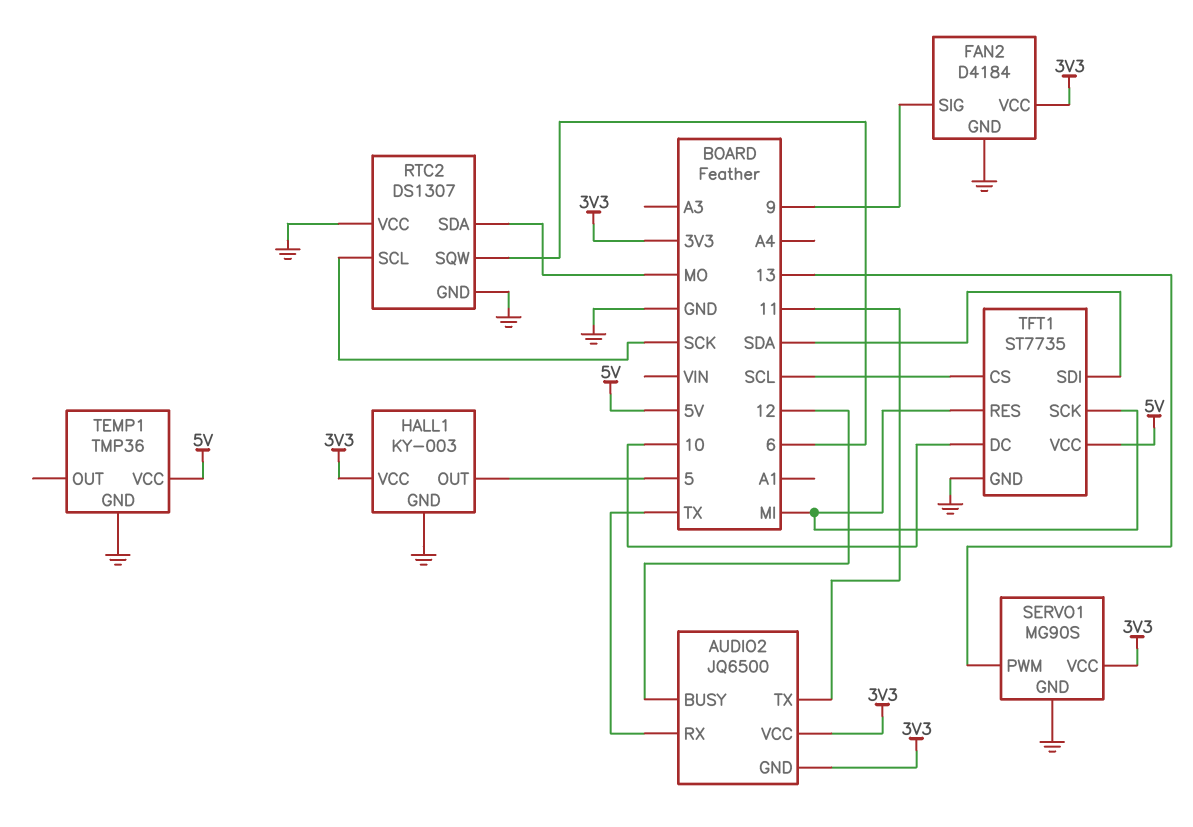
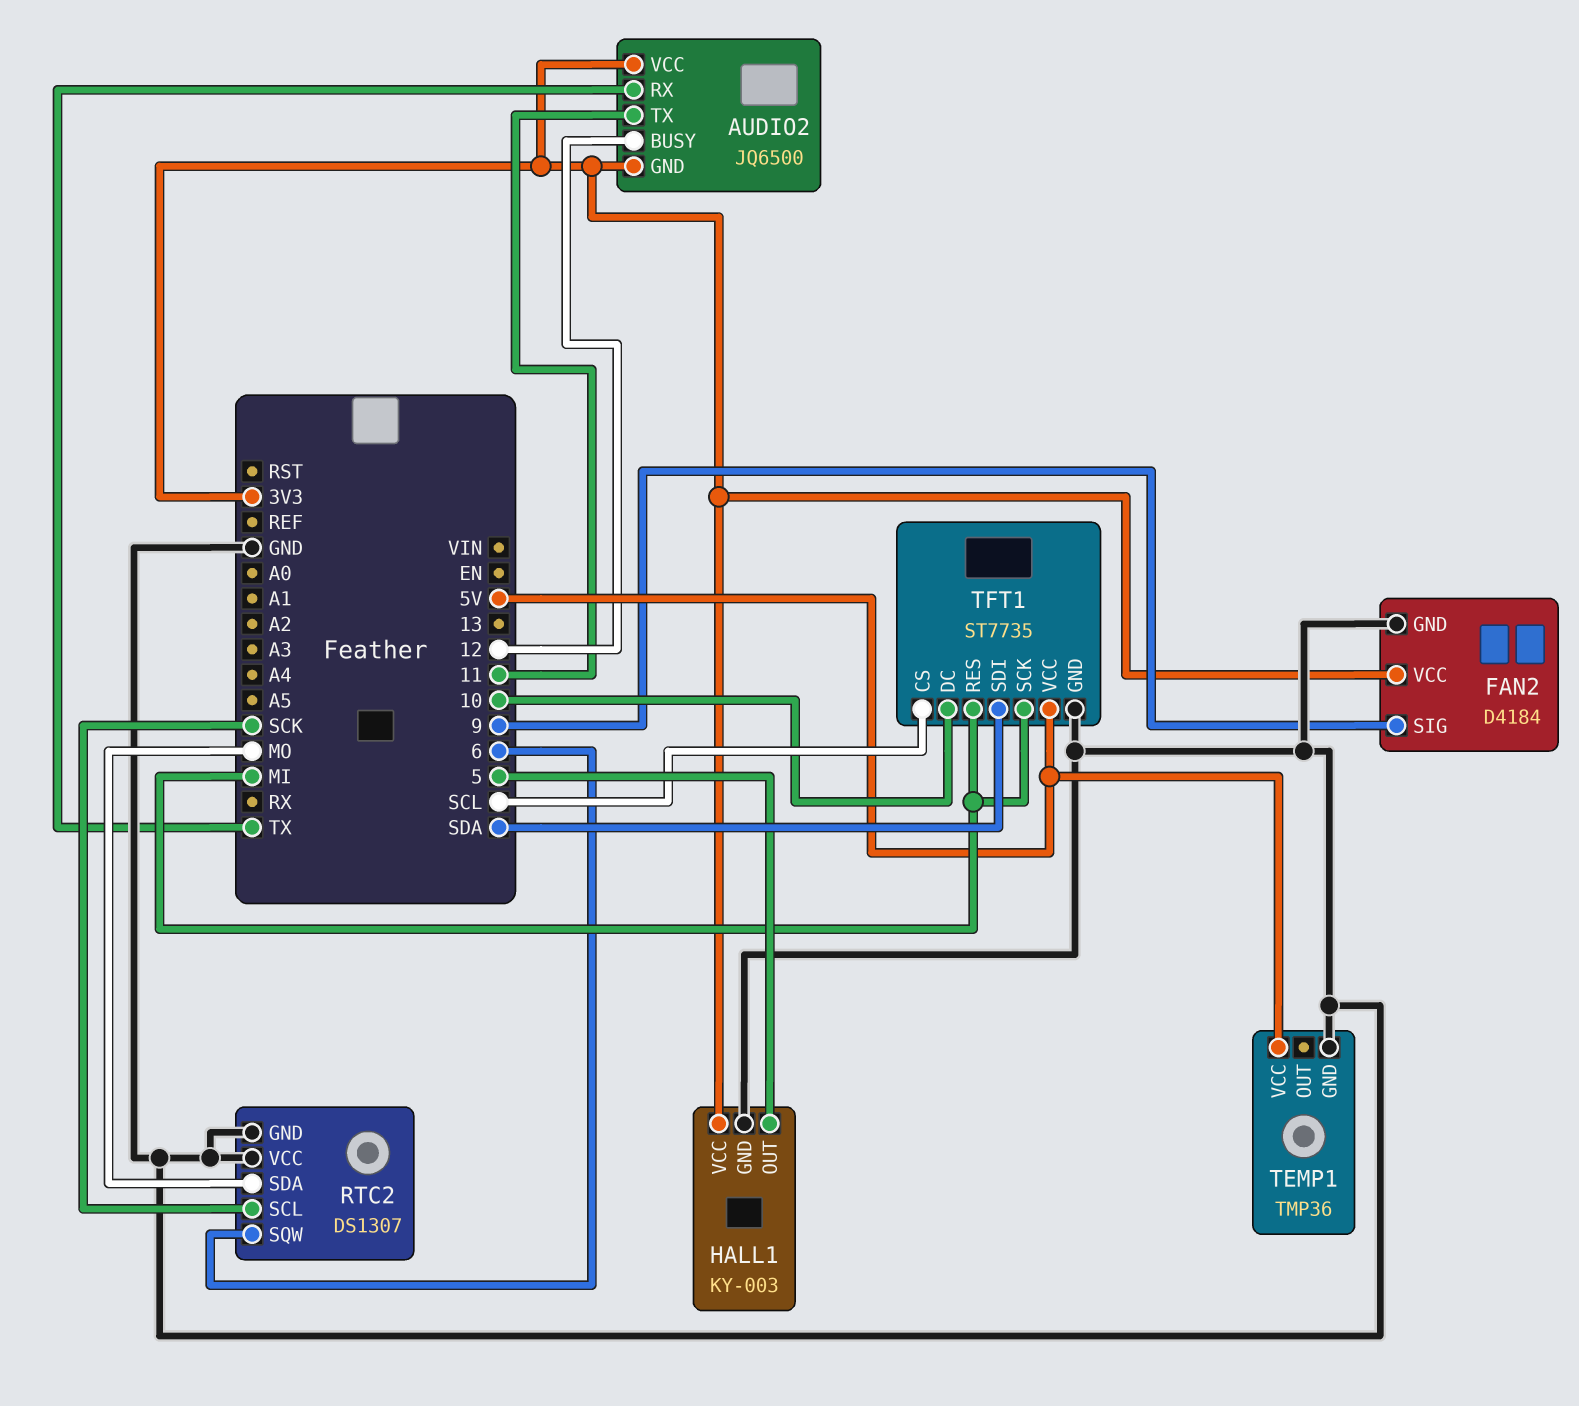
SERVO1: MG90S -> none
SERVO1 pin GND: GND -> none
SERVO1 pin PWM: 13 -> none
SERVO1 pin VCC: 3V3 -> none

